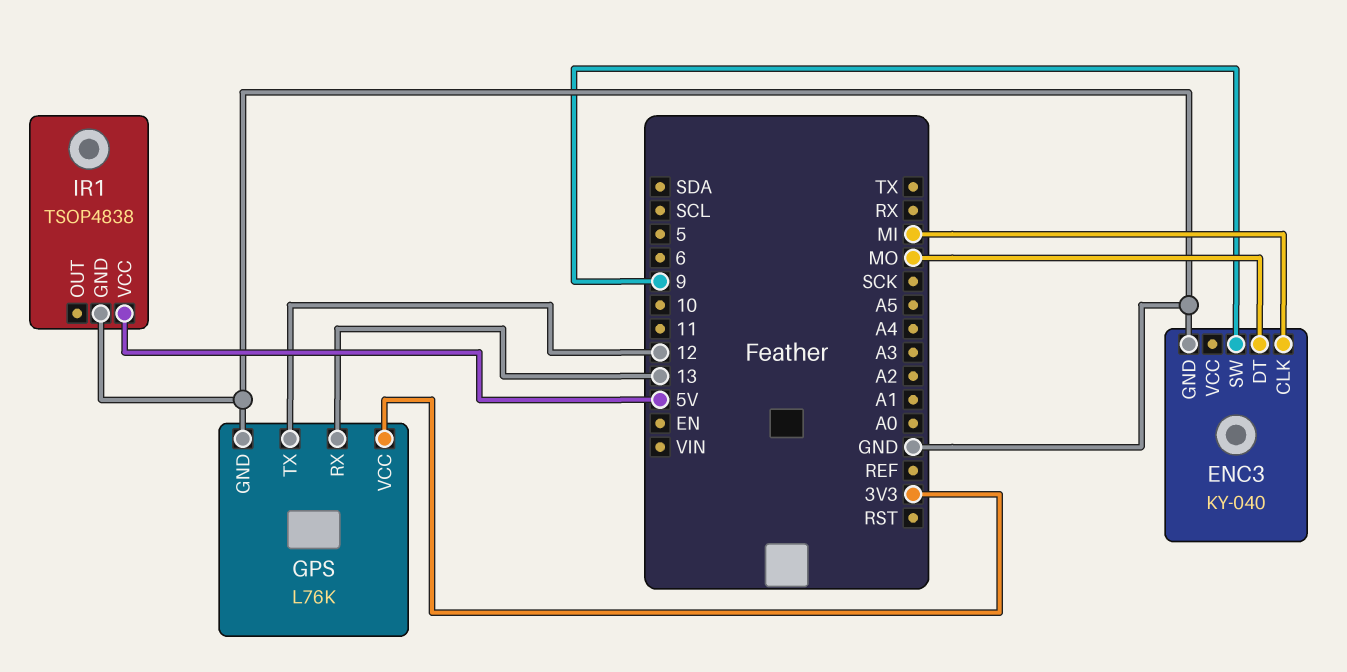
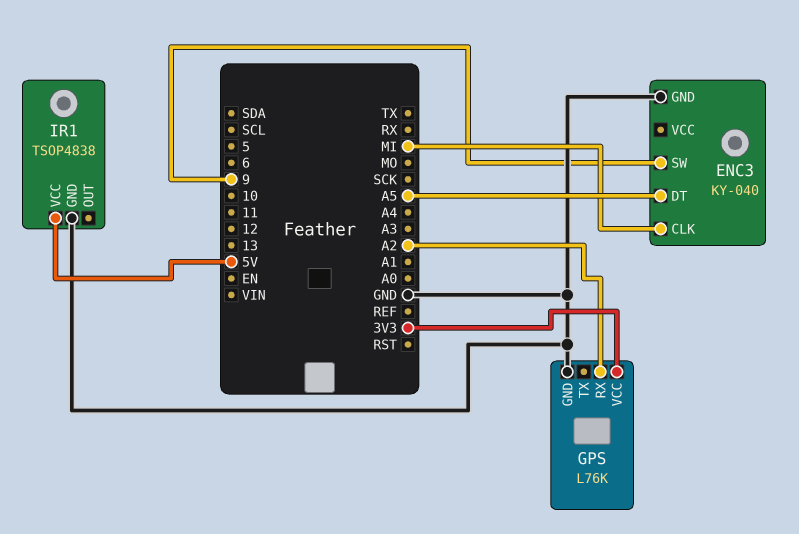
ENC3 pin DT: MO -> A5
GPS pin RX: 13 -> A2
GPS pin TX: 12 -> none

